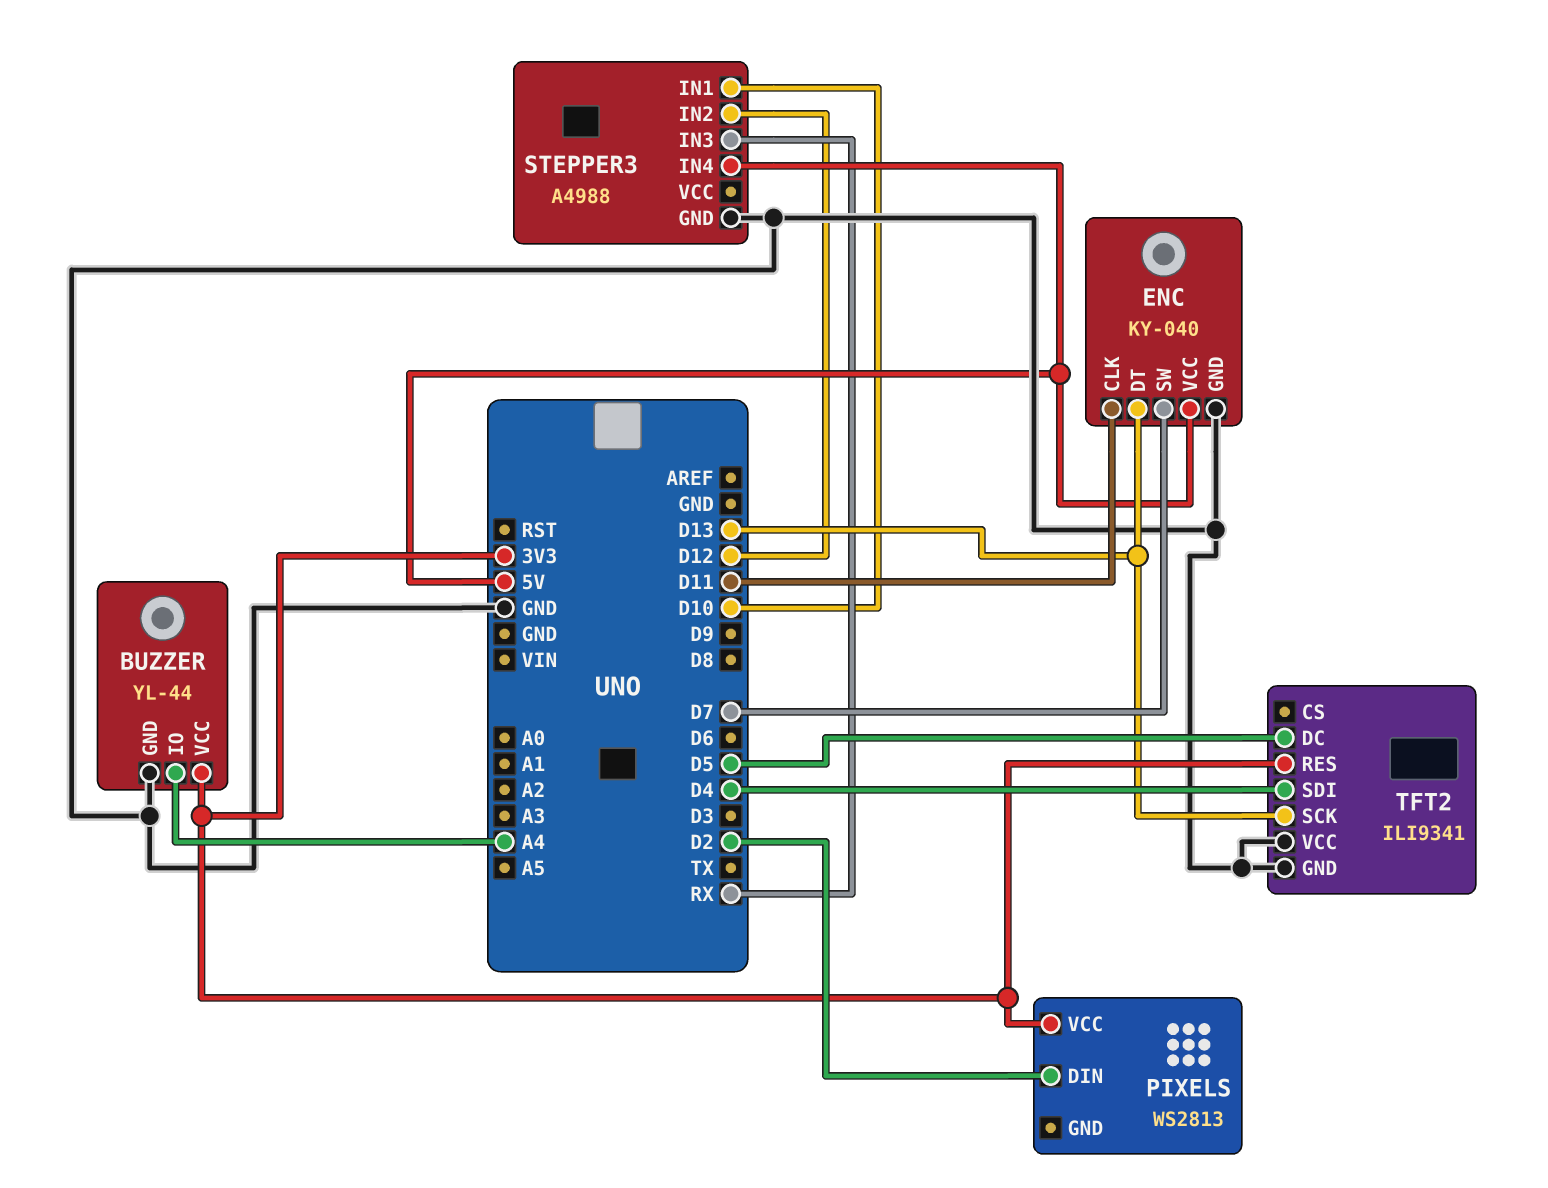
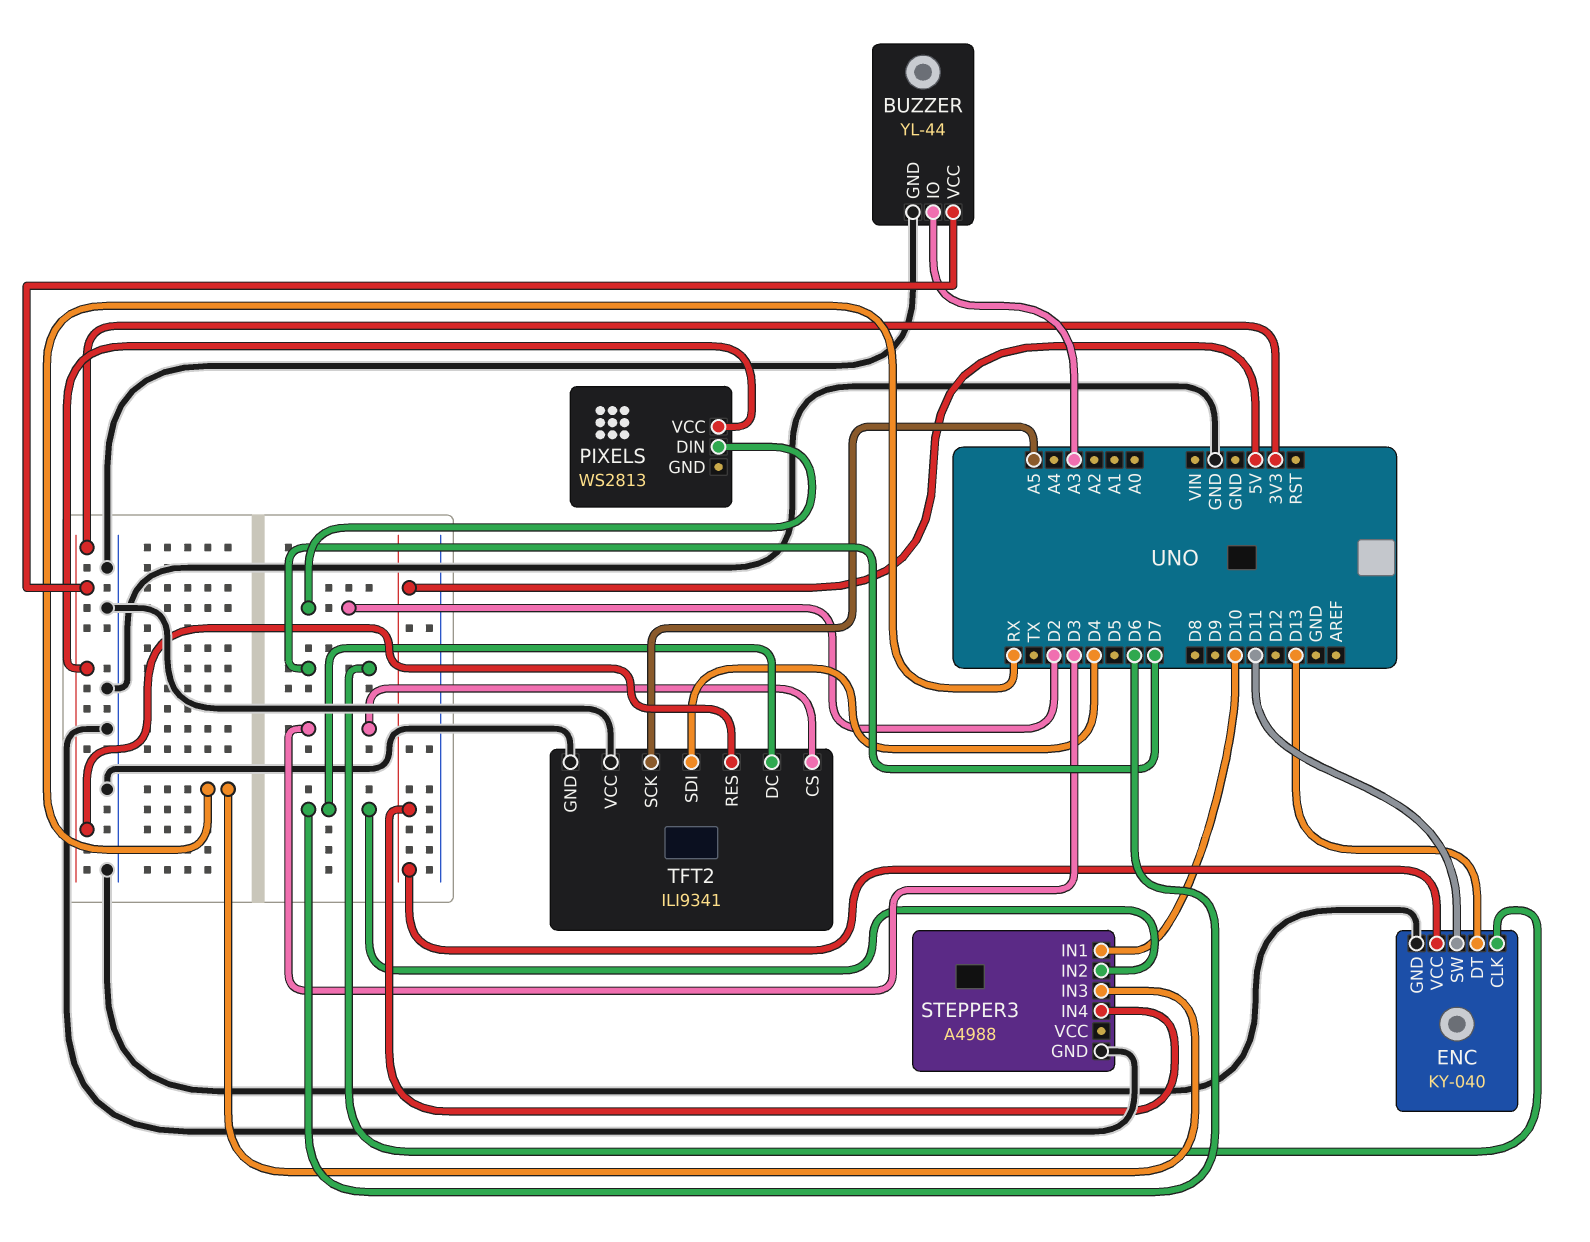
BUZZER pin IO: A4 -> A3
ENC pin CLK: D11 -> D7
ENC pin SW: D7 -> D11
STEPPER3 pin IN2: D12 -> D6
TFT2 pin CS: none -> D3
TFT2 pin DC: D5 -> D6
TFT2 pin SCK: D13 -> A5

